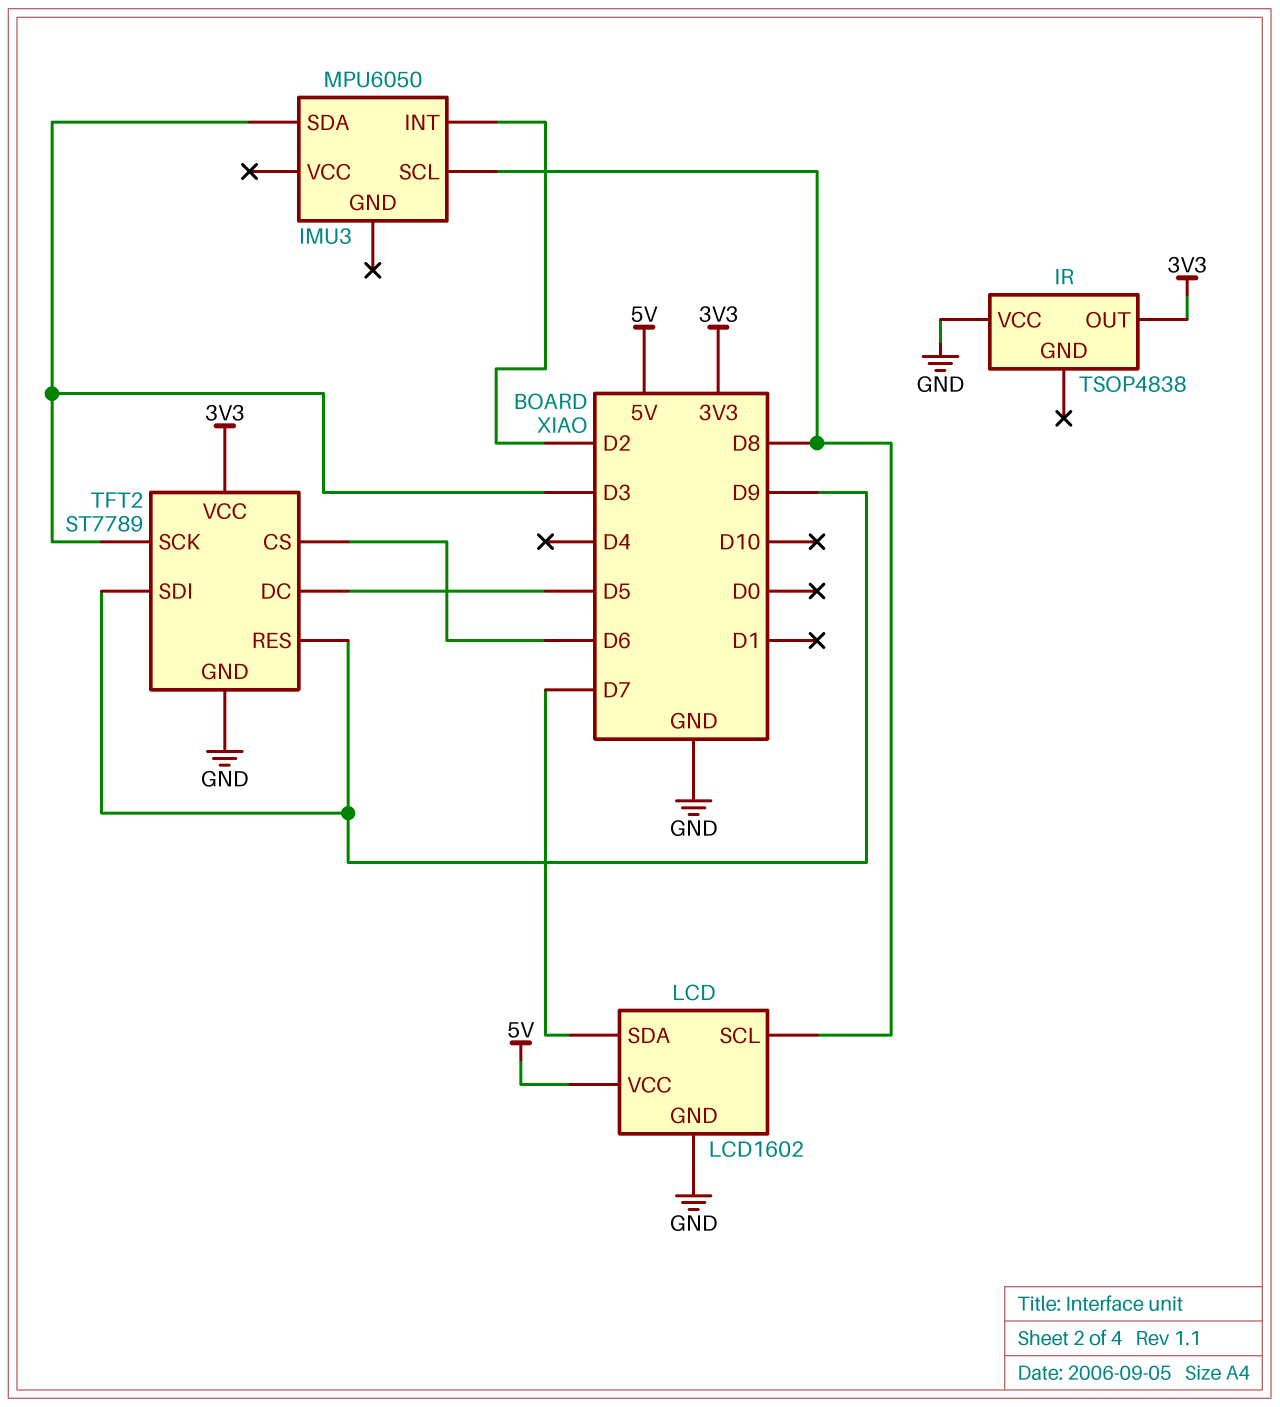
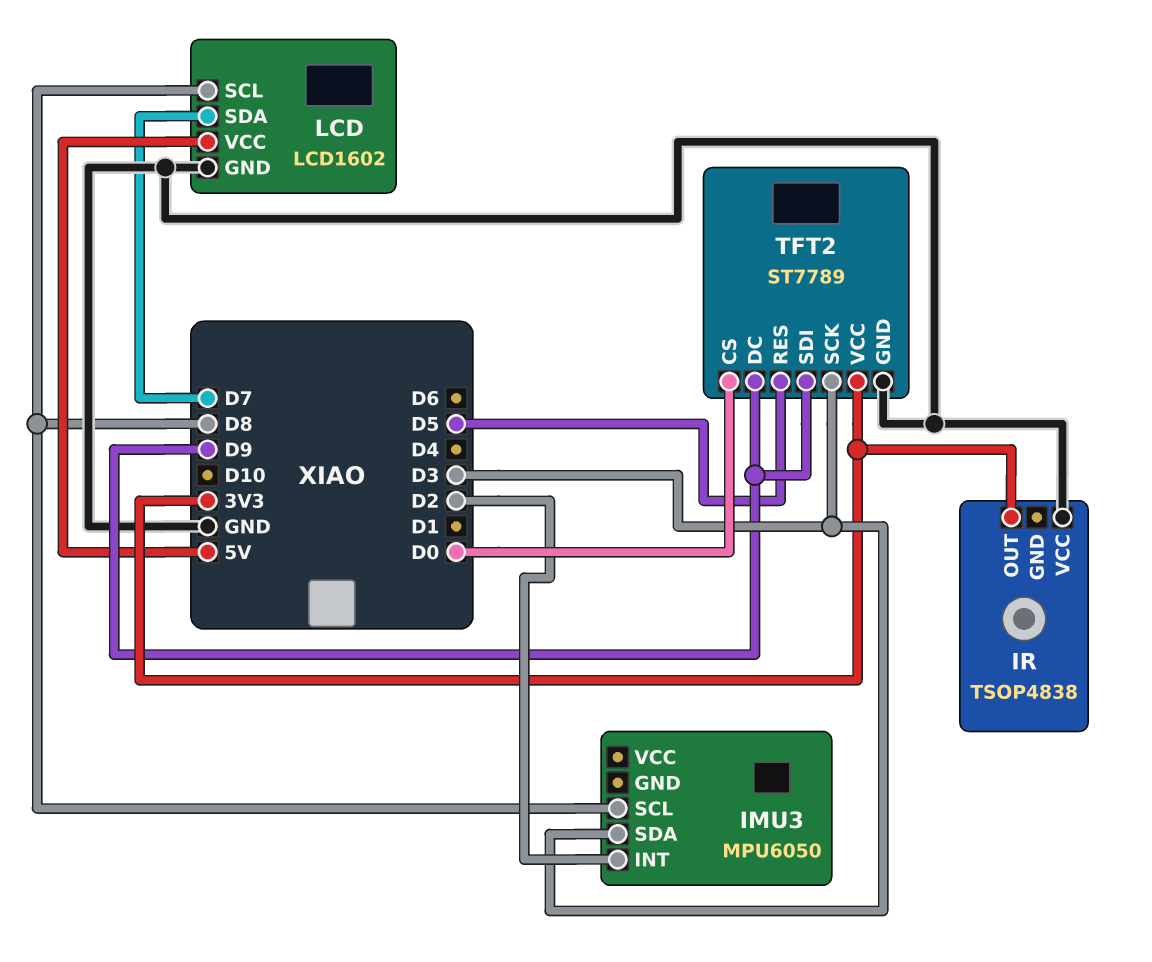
TFT2 pin CS: D6 -> D0
TFT2 pin DC: D5 -> D9
TFT2 pin RES: D9 -> D5

